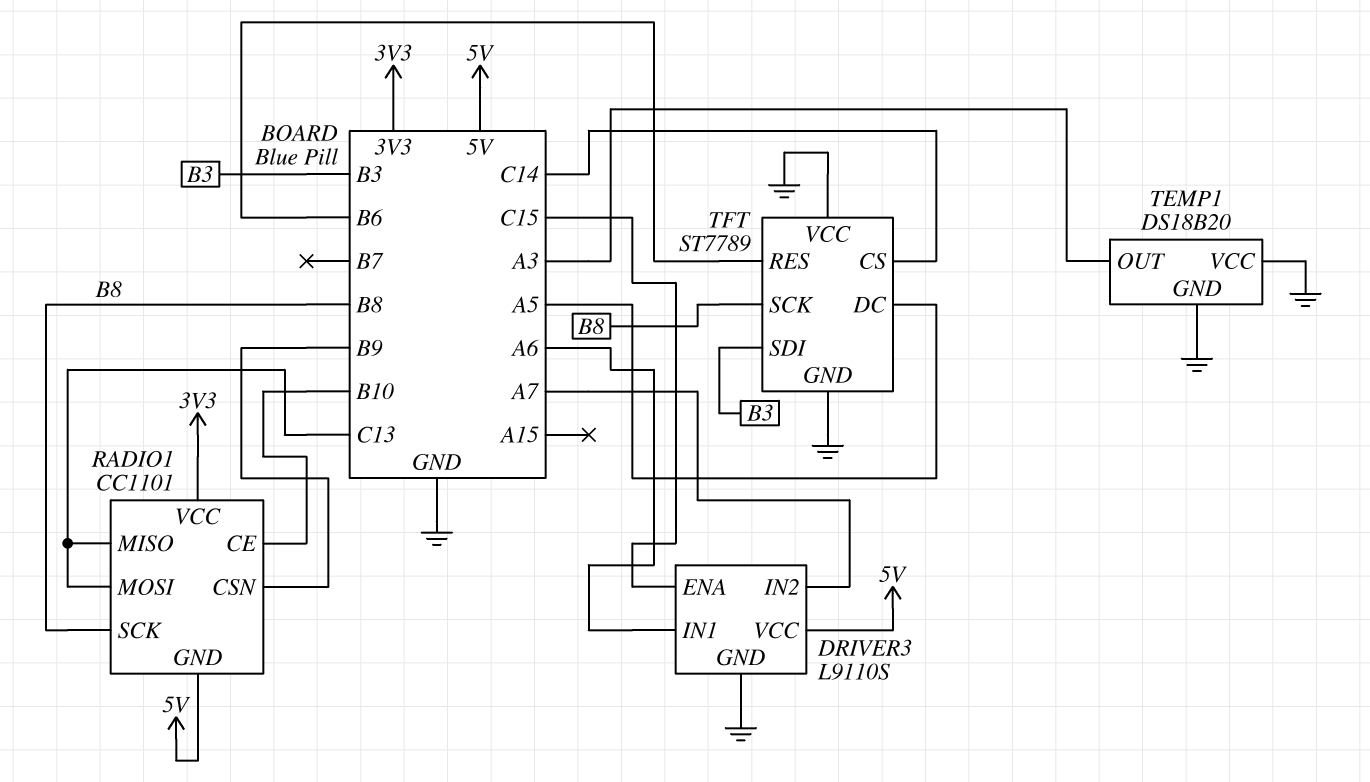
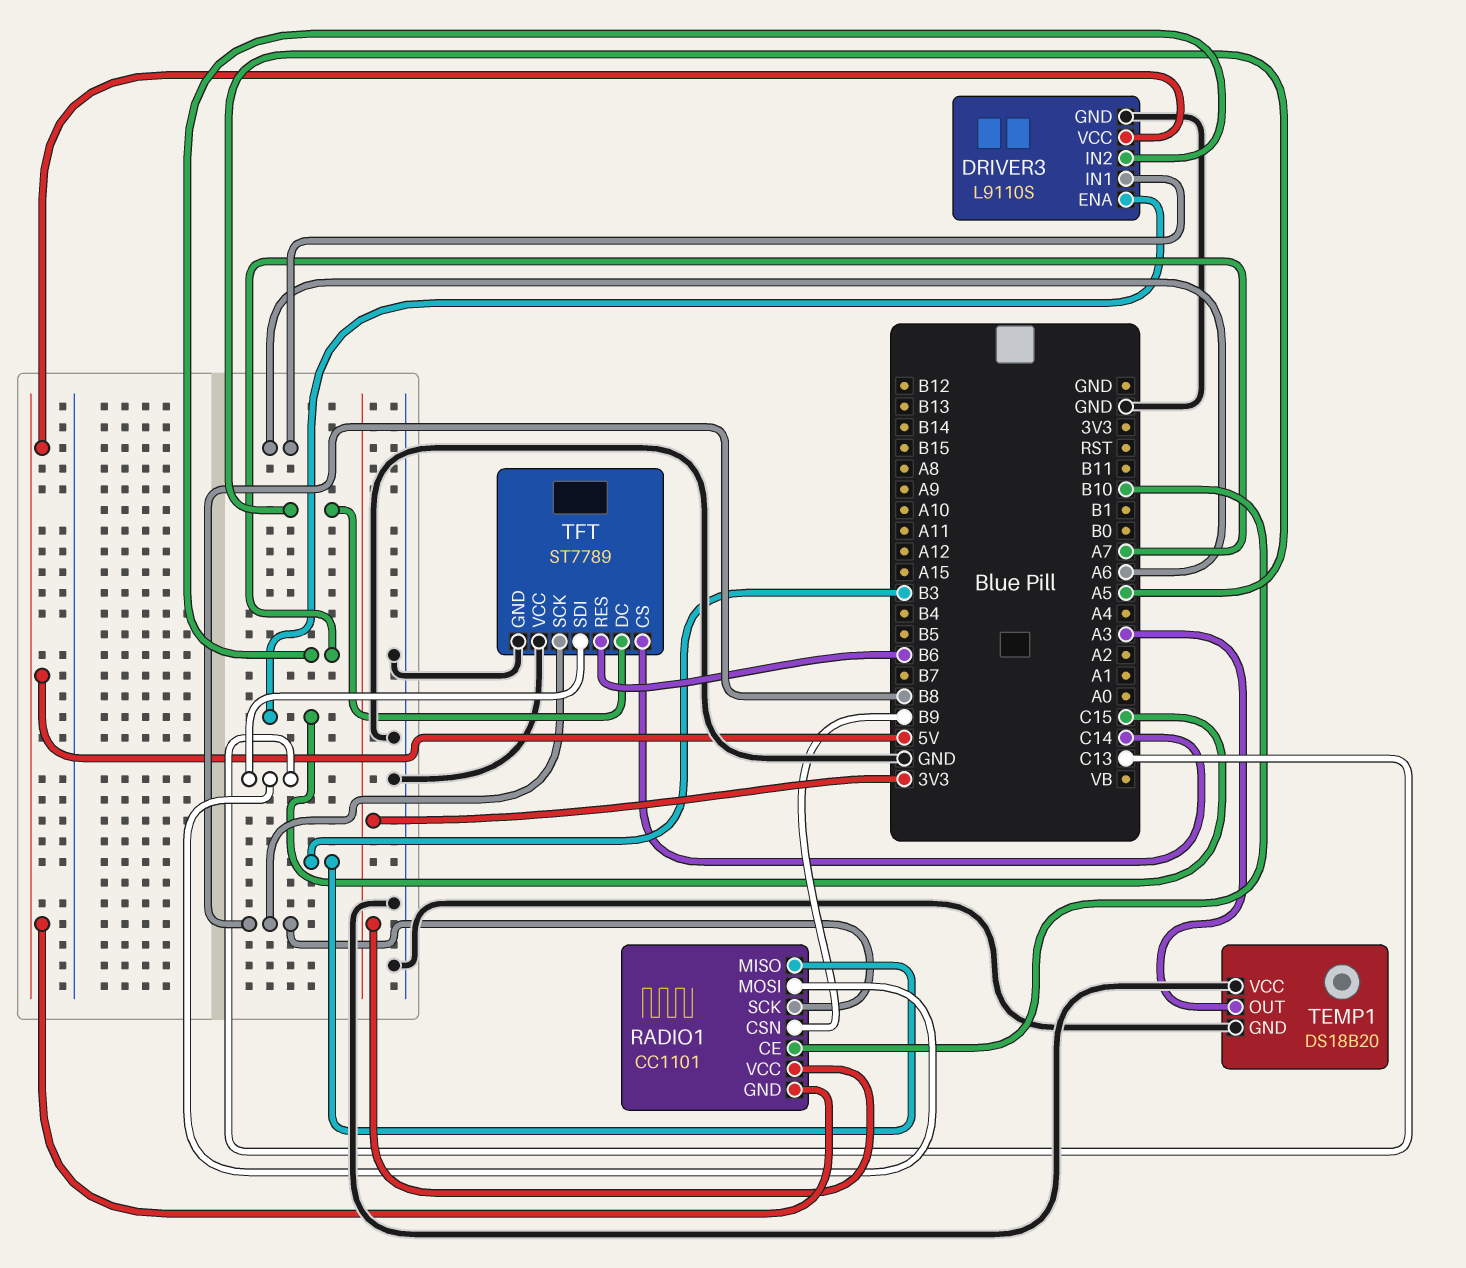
RADIO1 pin MISO: C13 -> B3
TFT pin SDI: B3 -> C13

